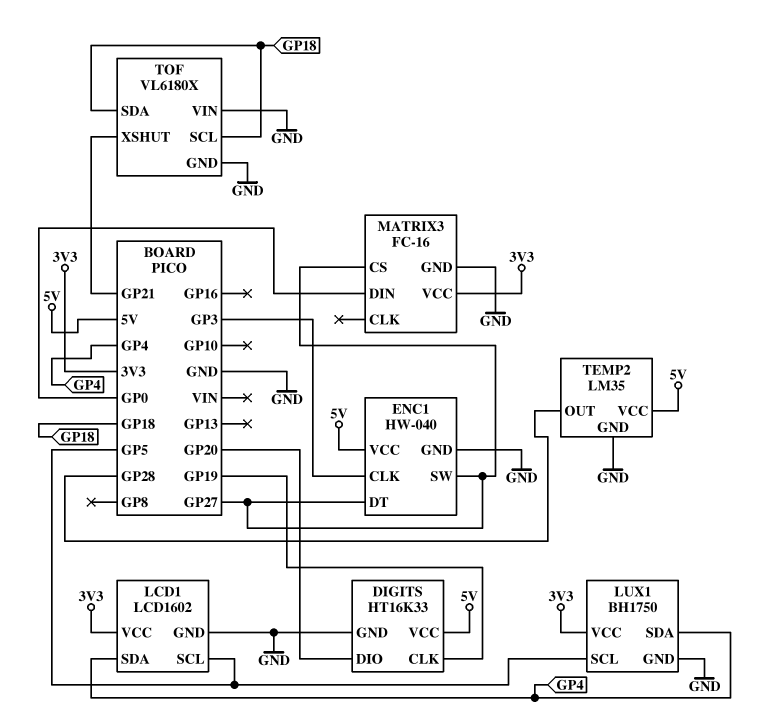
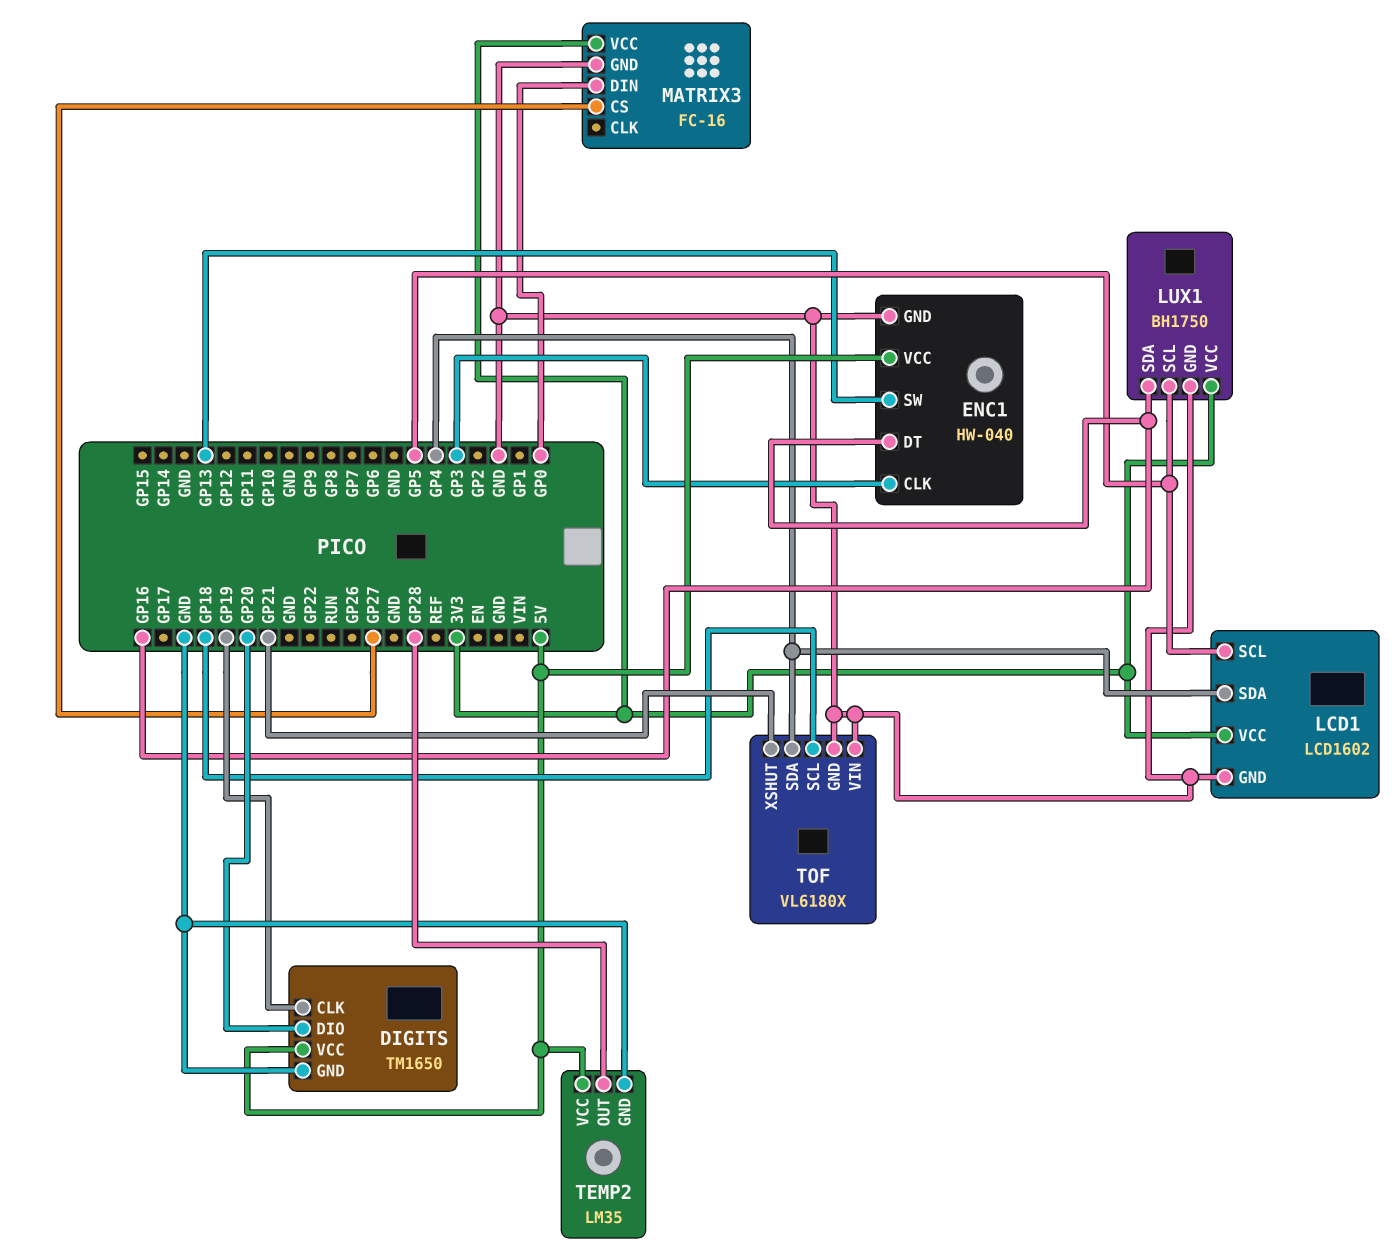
DIGITS: HT16K33 -> TM1650
ENC1 pin DT: GP27 -> GP16
ENC1 pin SW: GP27 -> GP13
LUX1 pin SDA: GP4 -> GP16
TOF pin SDA: GP18 -> GP4

